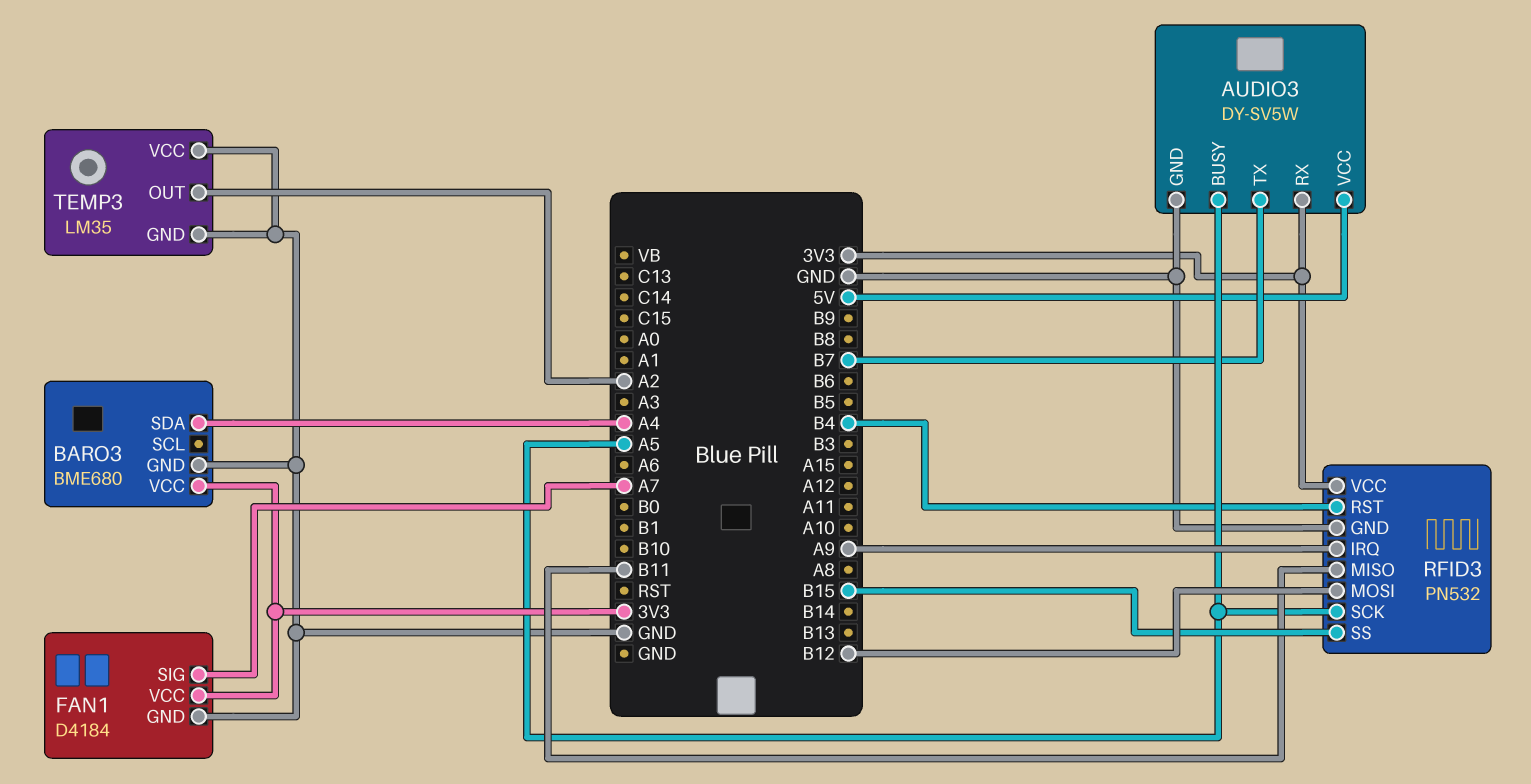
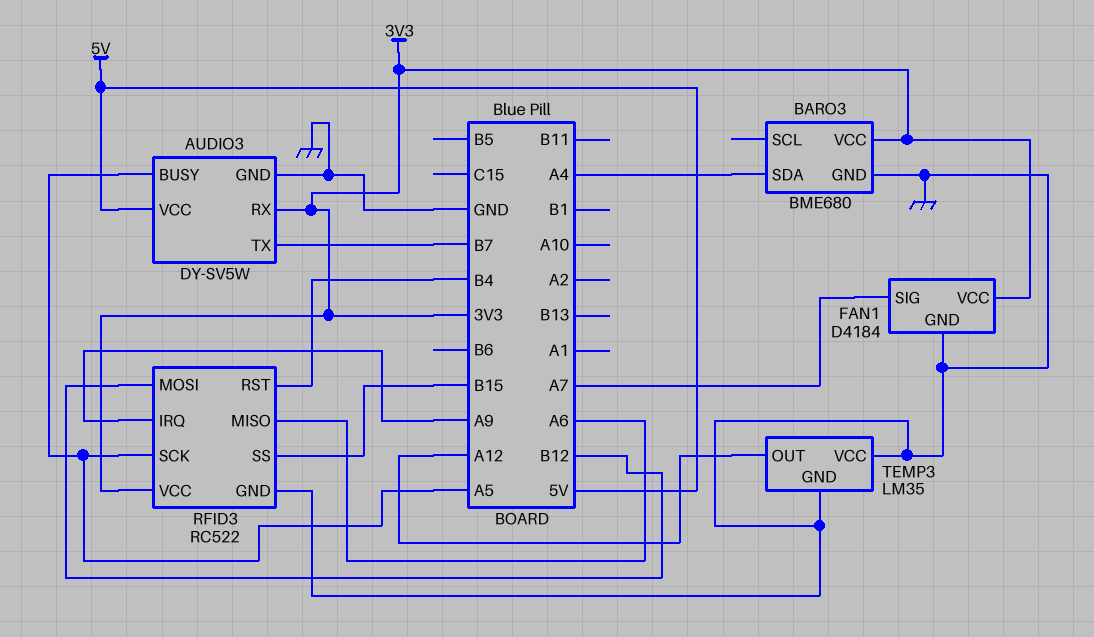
RFID3: PN532 -> RC522
RFID3 pin MISO: B11 -> A6
TEMP3 pin OUT: A2 -> A12

